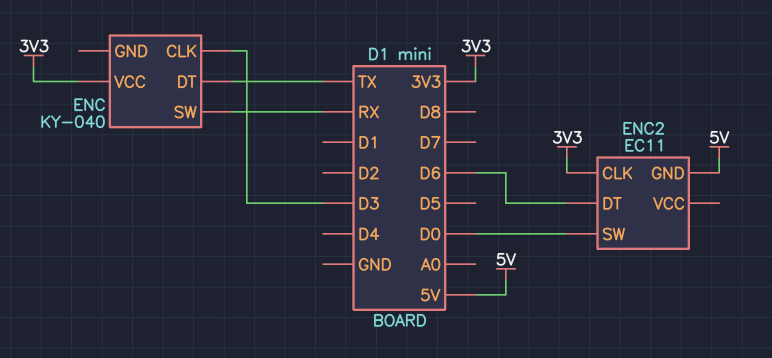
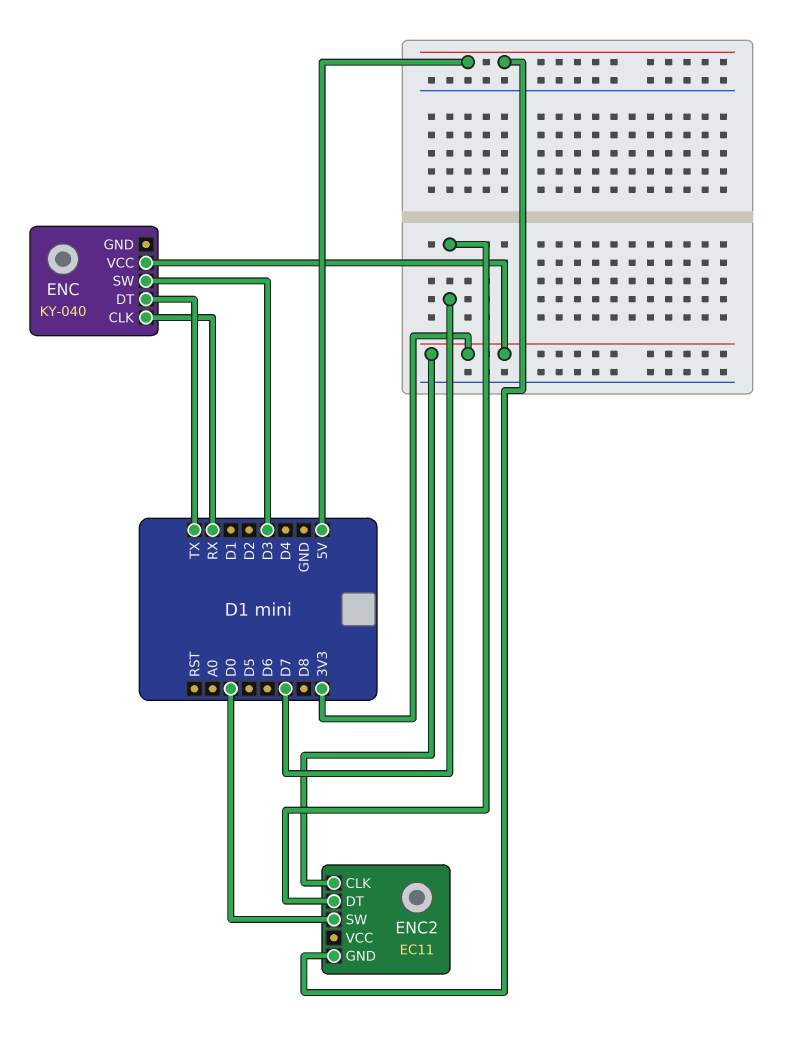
ENC pin CLK: D3 -> RX
ENC pin SW: RX -> D3
ENC2 pin DT: D6 -> D7

